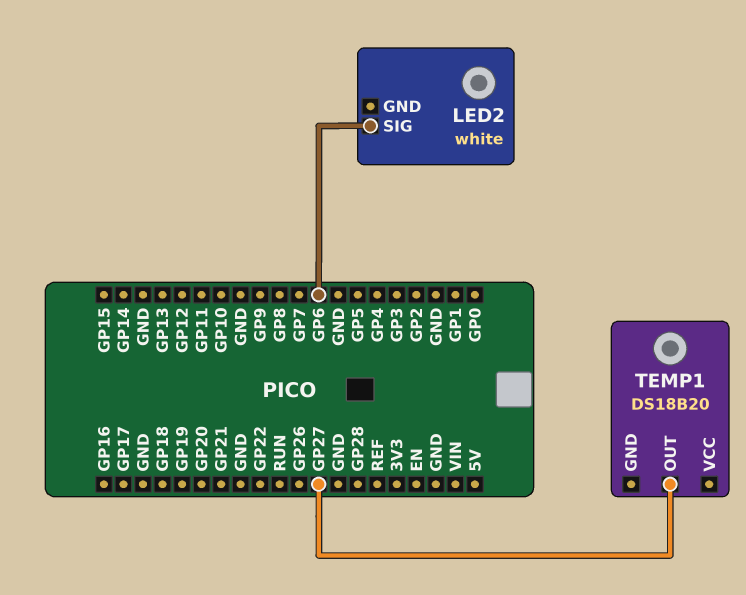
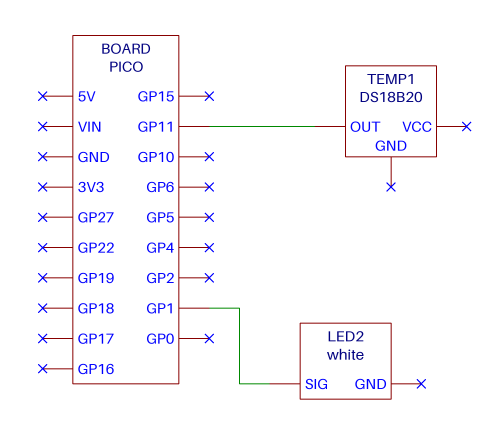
LED2 pin SIG: GP6 -> GP1
TEMP1 pin OUT: GP27 -> GP11

